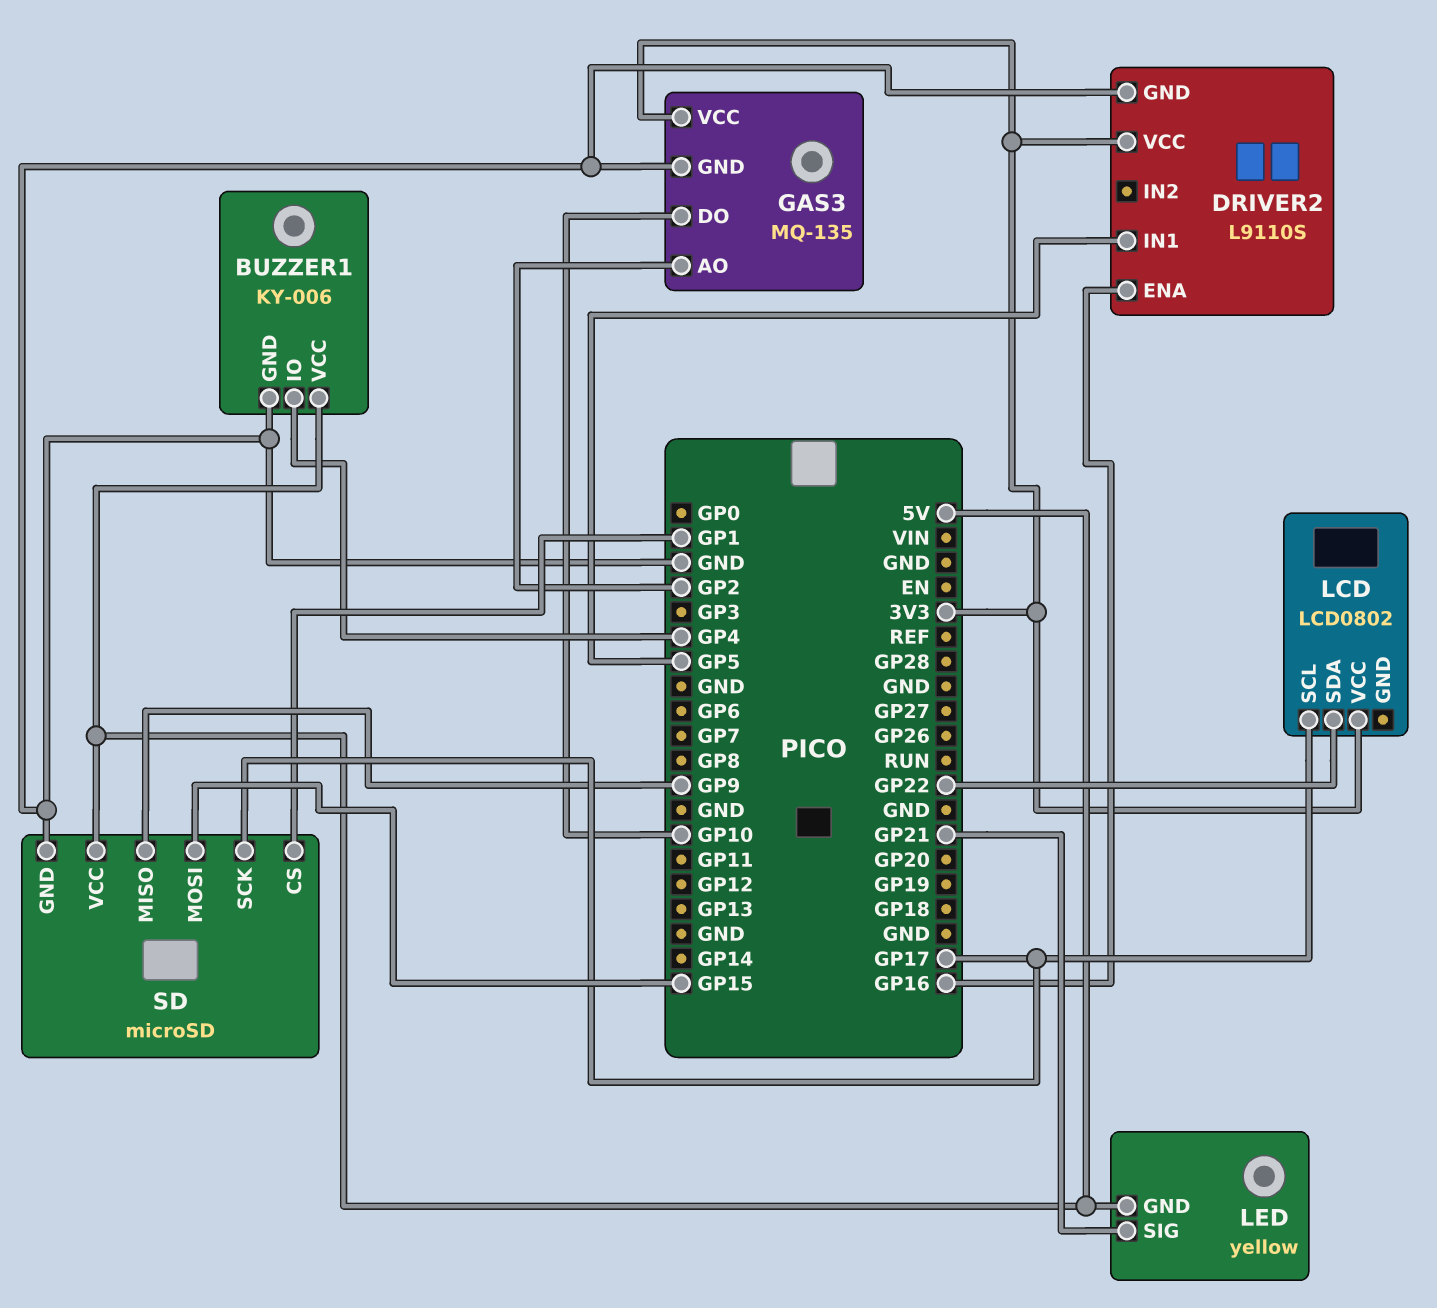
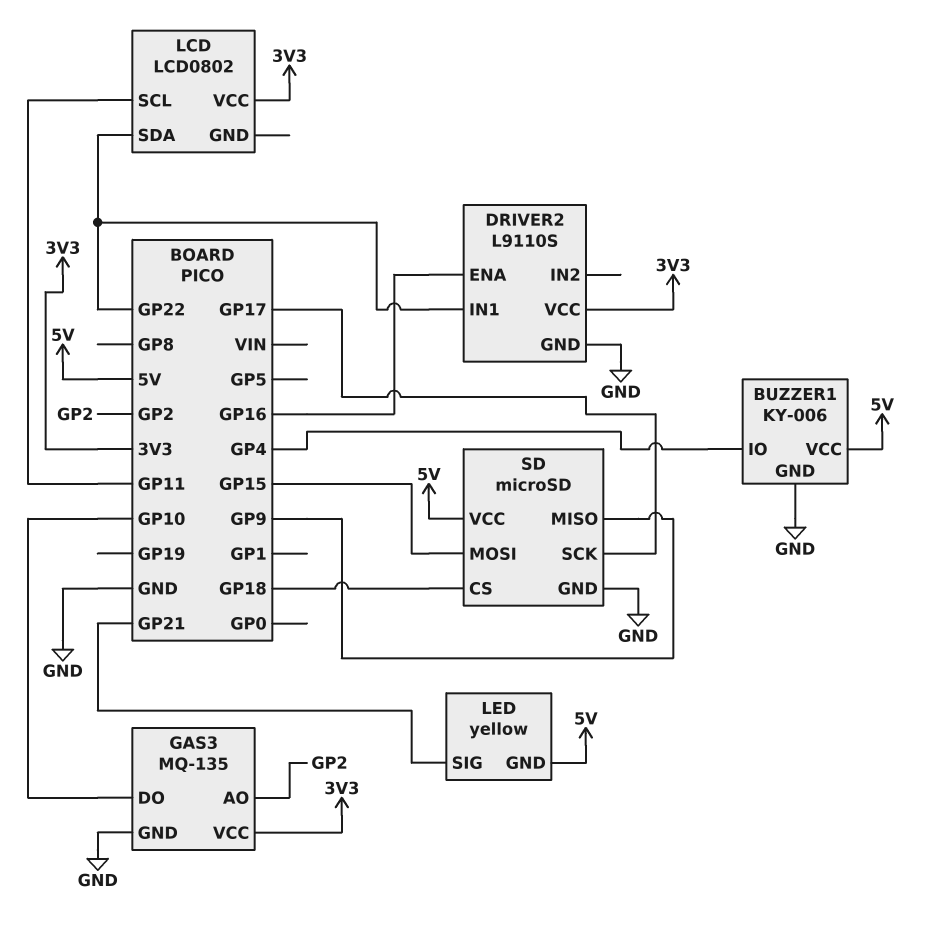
DRIVER2 pin IN1: GP5 -> GP22
LCD pin SCL: GP17 -> GP11
SD pin CS: GP1 -> GP18

